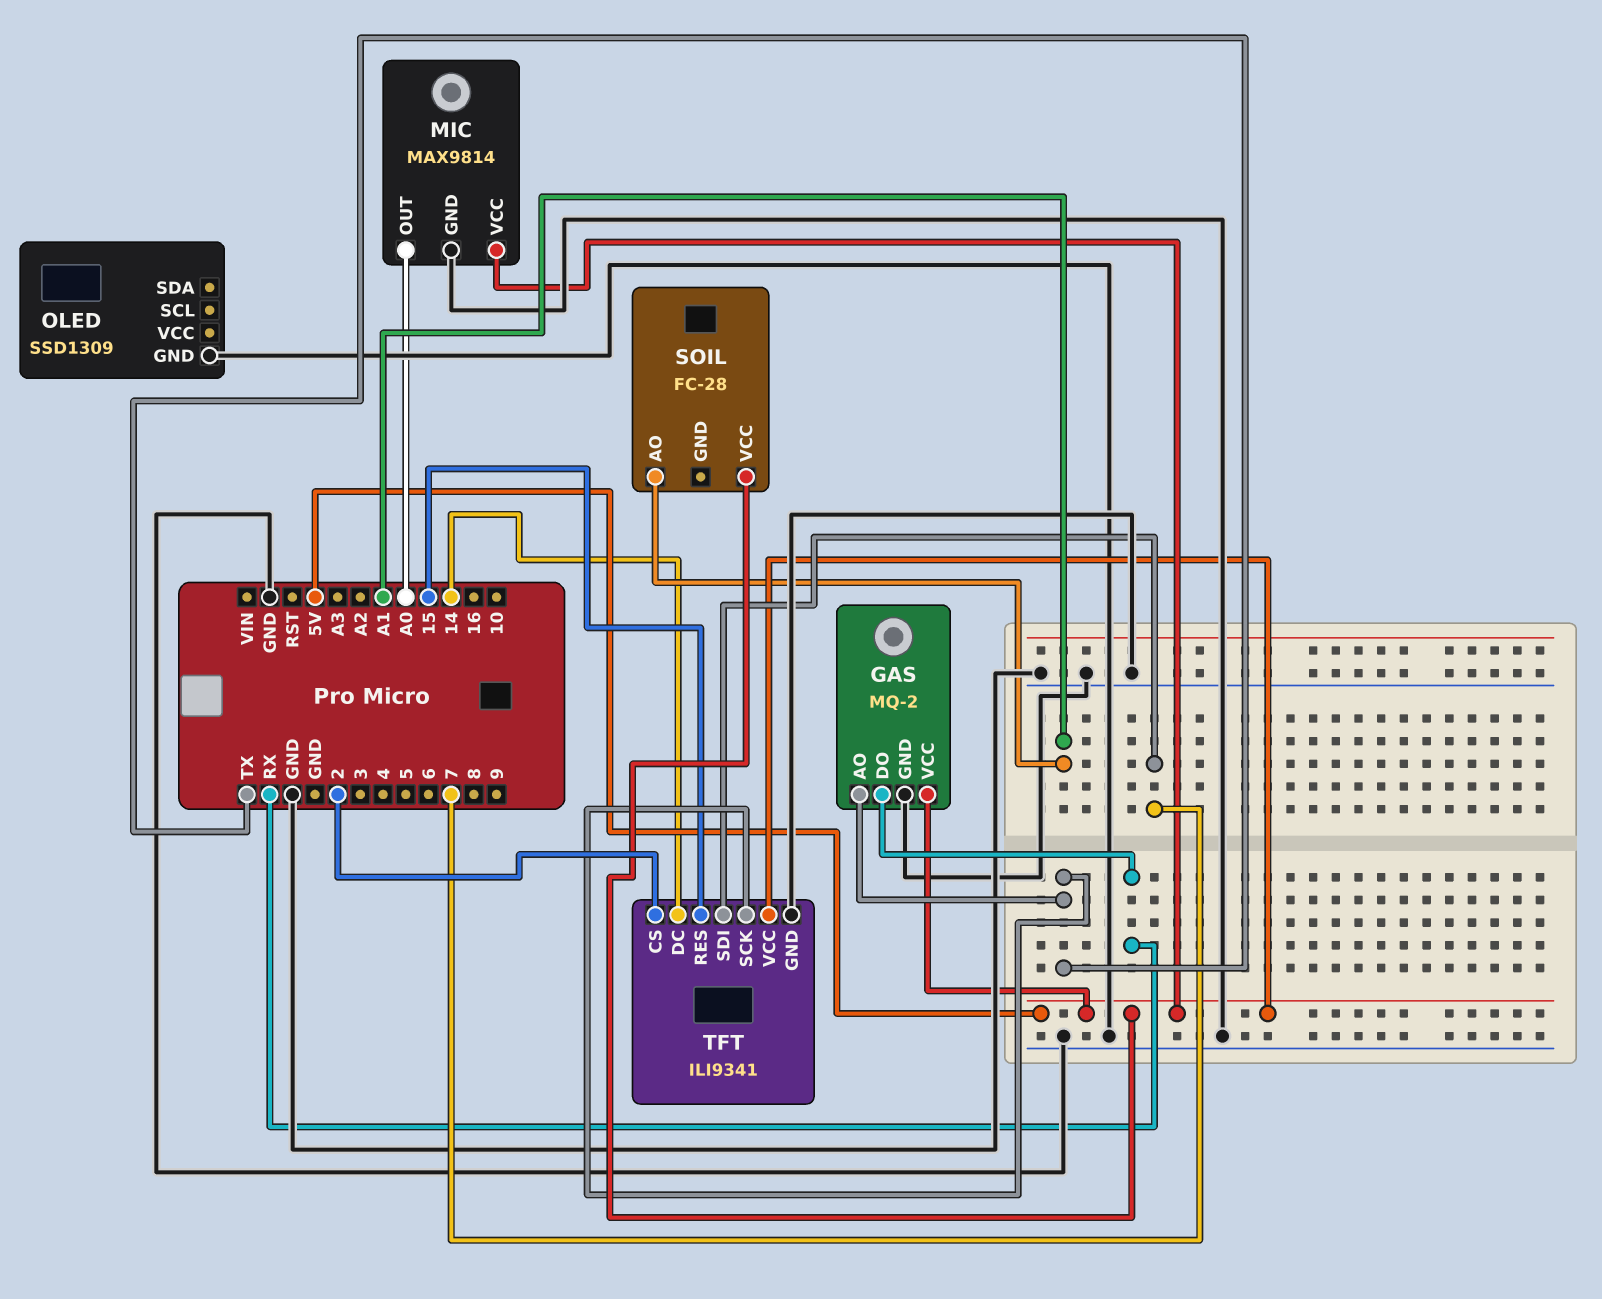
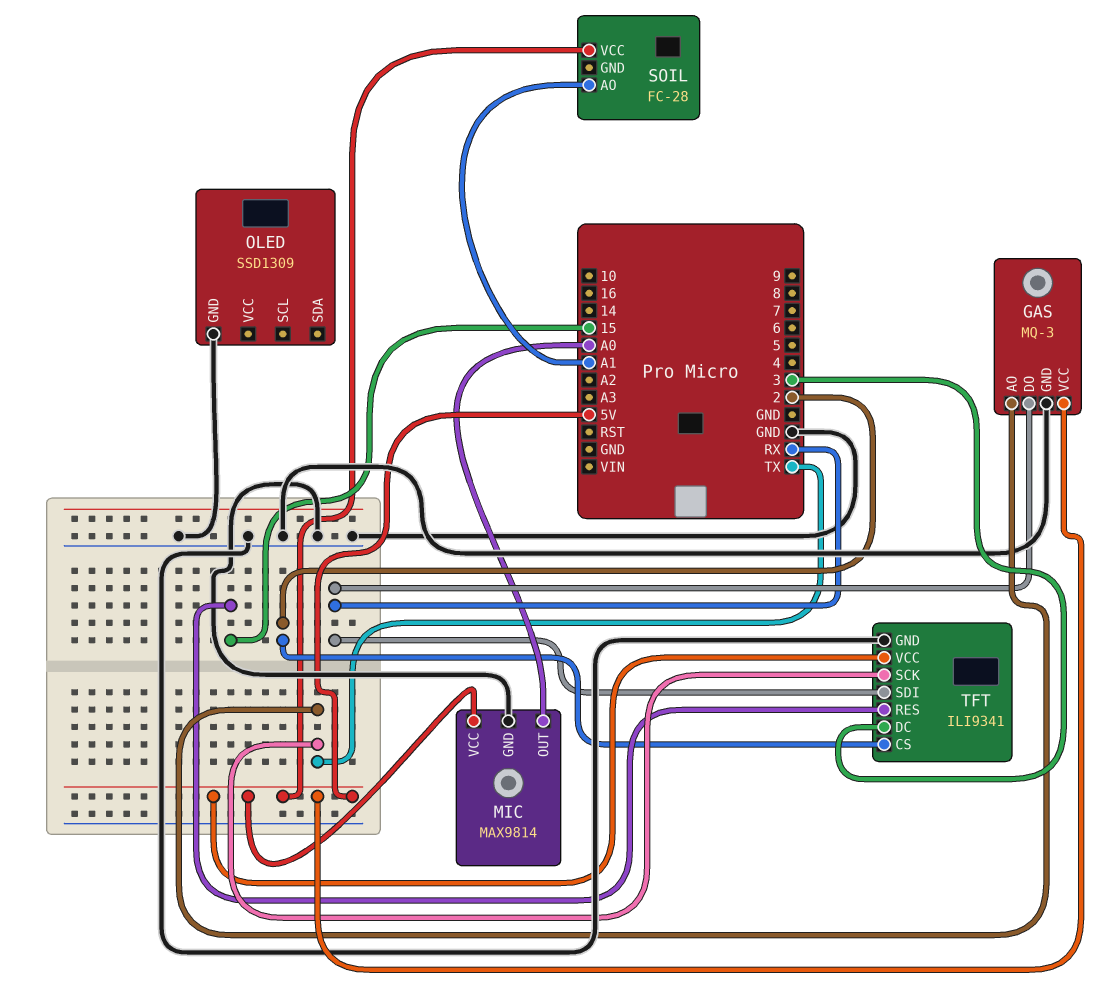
GAS: MQ-2 -> MQ-3
TFT pin DC: 14 -> 3
TFT pin SDI: 7 -> RX

